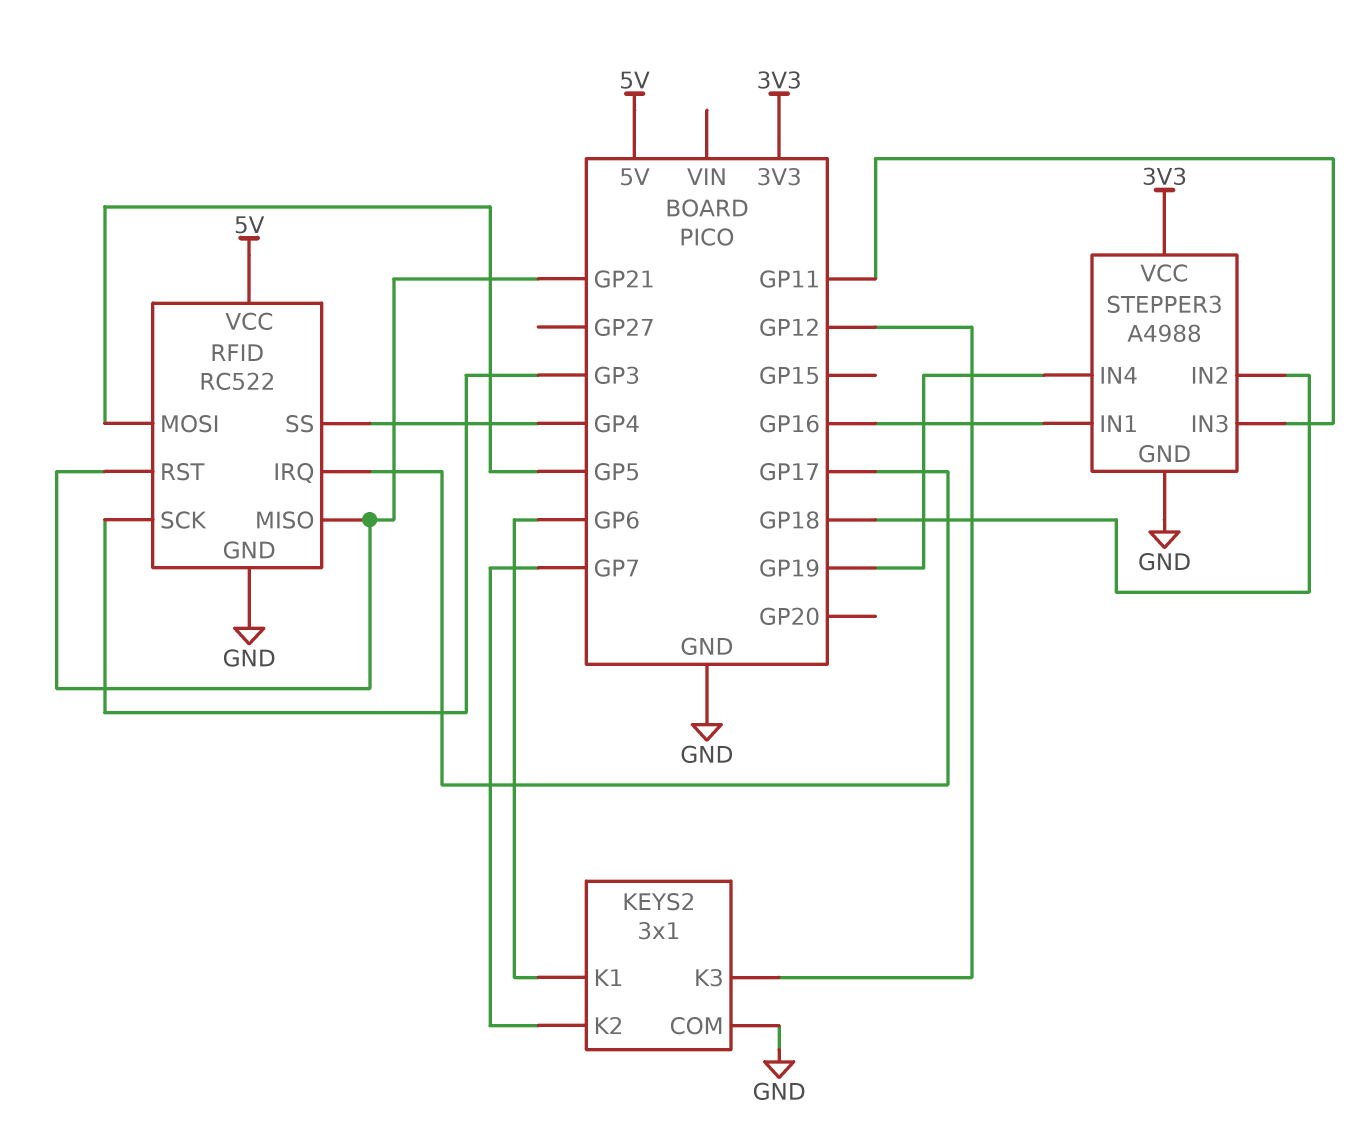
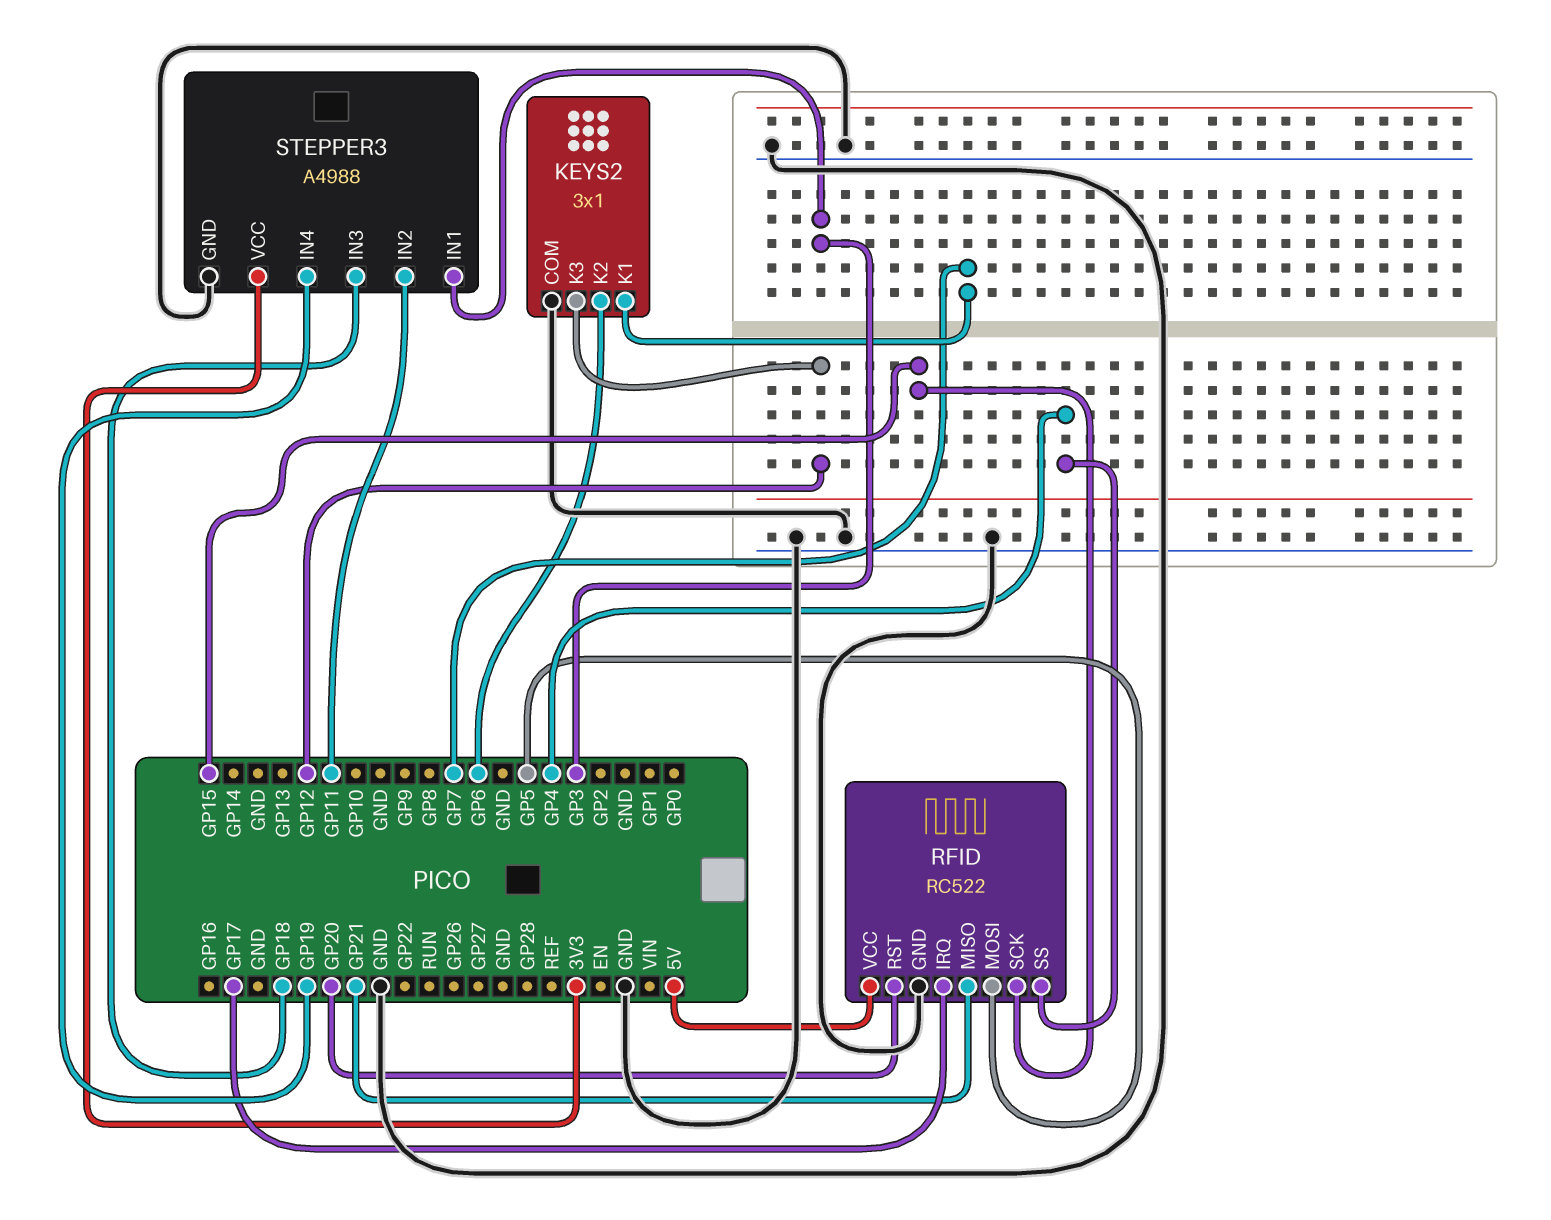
KEYS2 pin K1: GP6 -> GP7
KEYS2 pin K2: GP7 -> GP6
RFID pin RST: GP21 -> GP20
RFID pin SCK: GP3 -> GP15
STEPPER3 pin IN1: GP16 -> GP3
STEPPER3 pin IN2: GP18 -> GP11
STEPPER3 pin IN3: GP11 -> GP18

